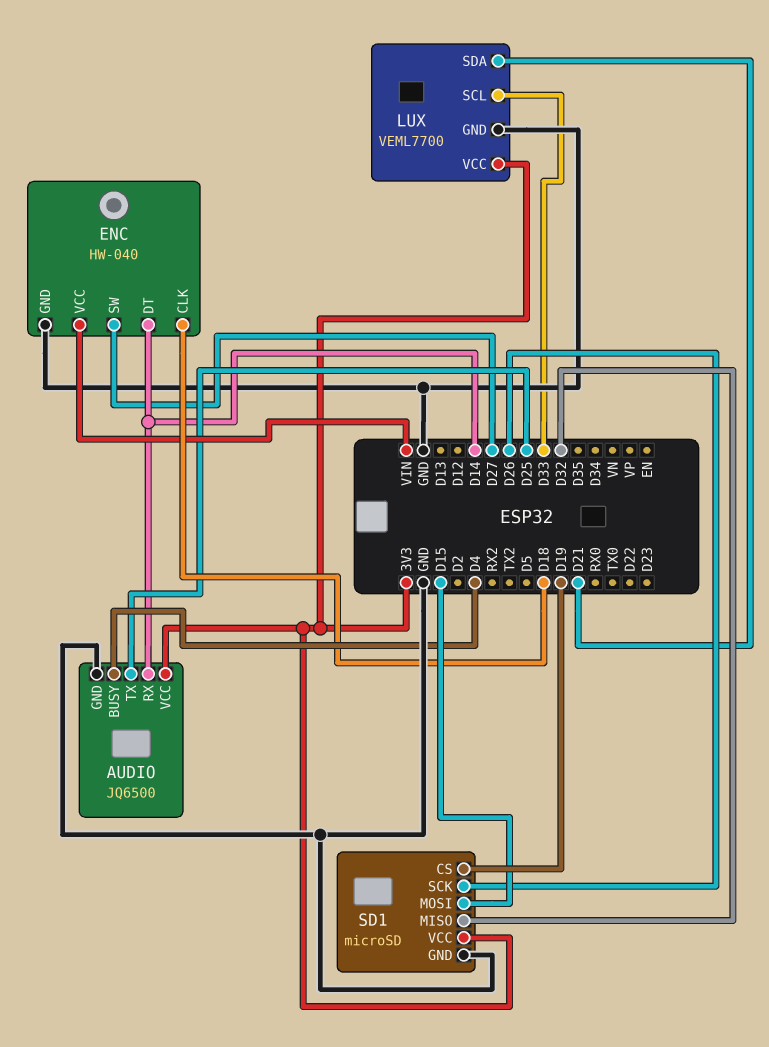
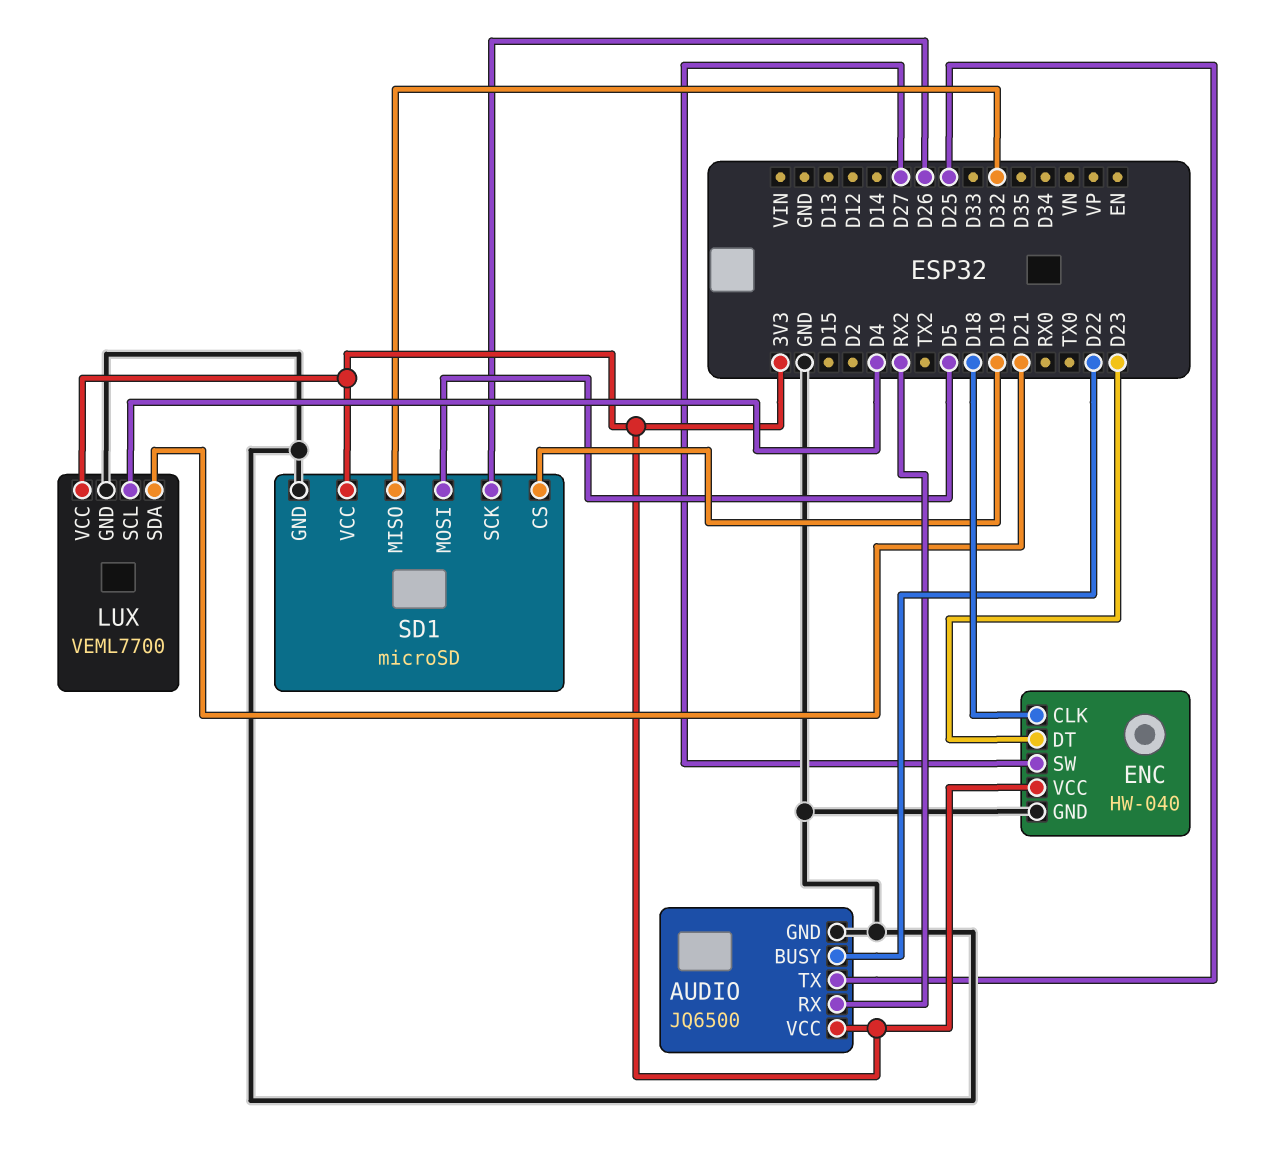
AUDIO pin BUSY: D4 -> D22
AUDIO pin RX: D14 -> RX2
ENC pin DT: D14 -> D23
ENC pin VCC: VIN -> 3V3
LUX pin SCL: D33 -> D4
SD1 pin MOSI: D15 -> D5

